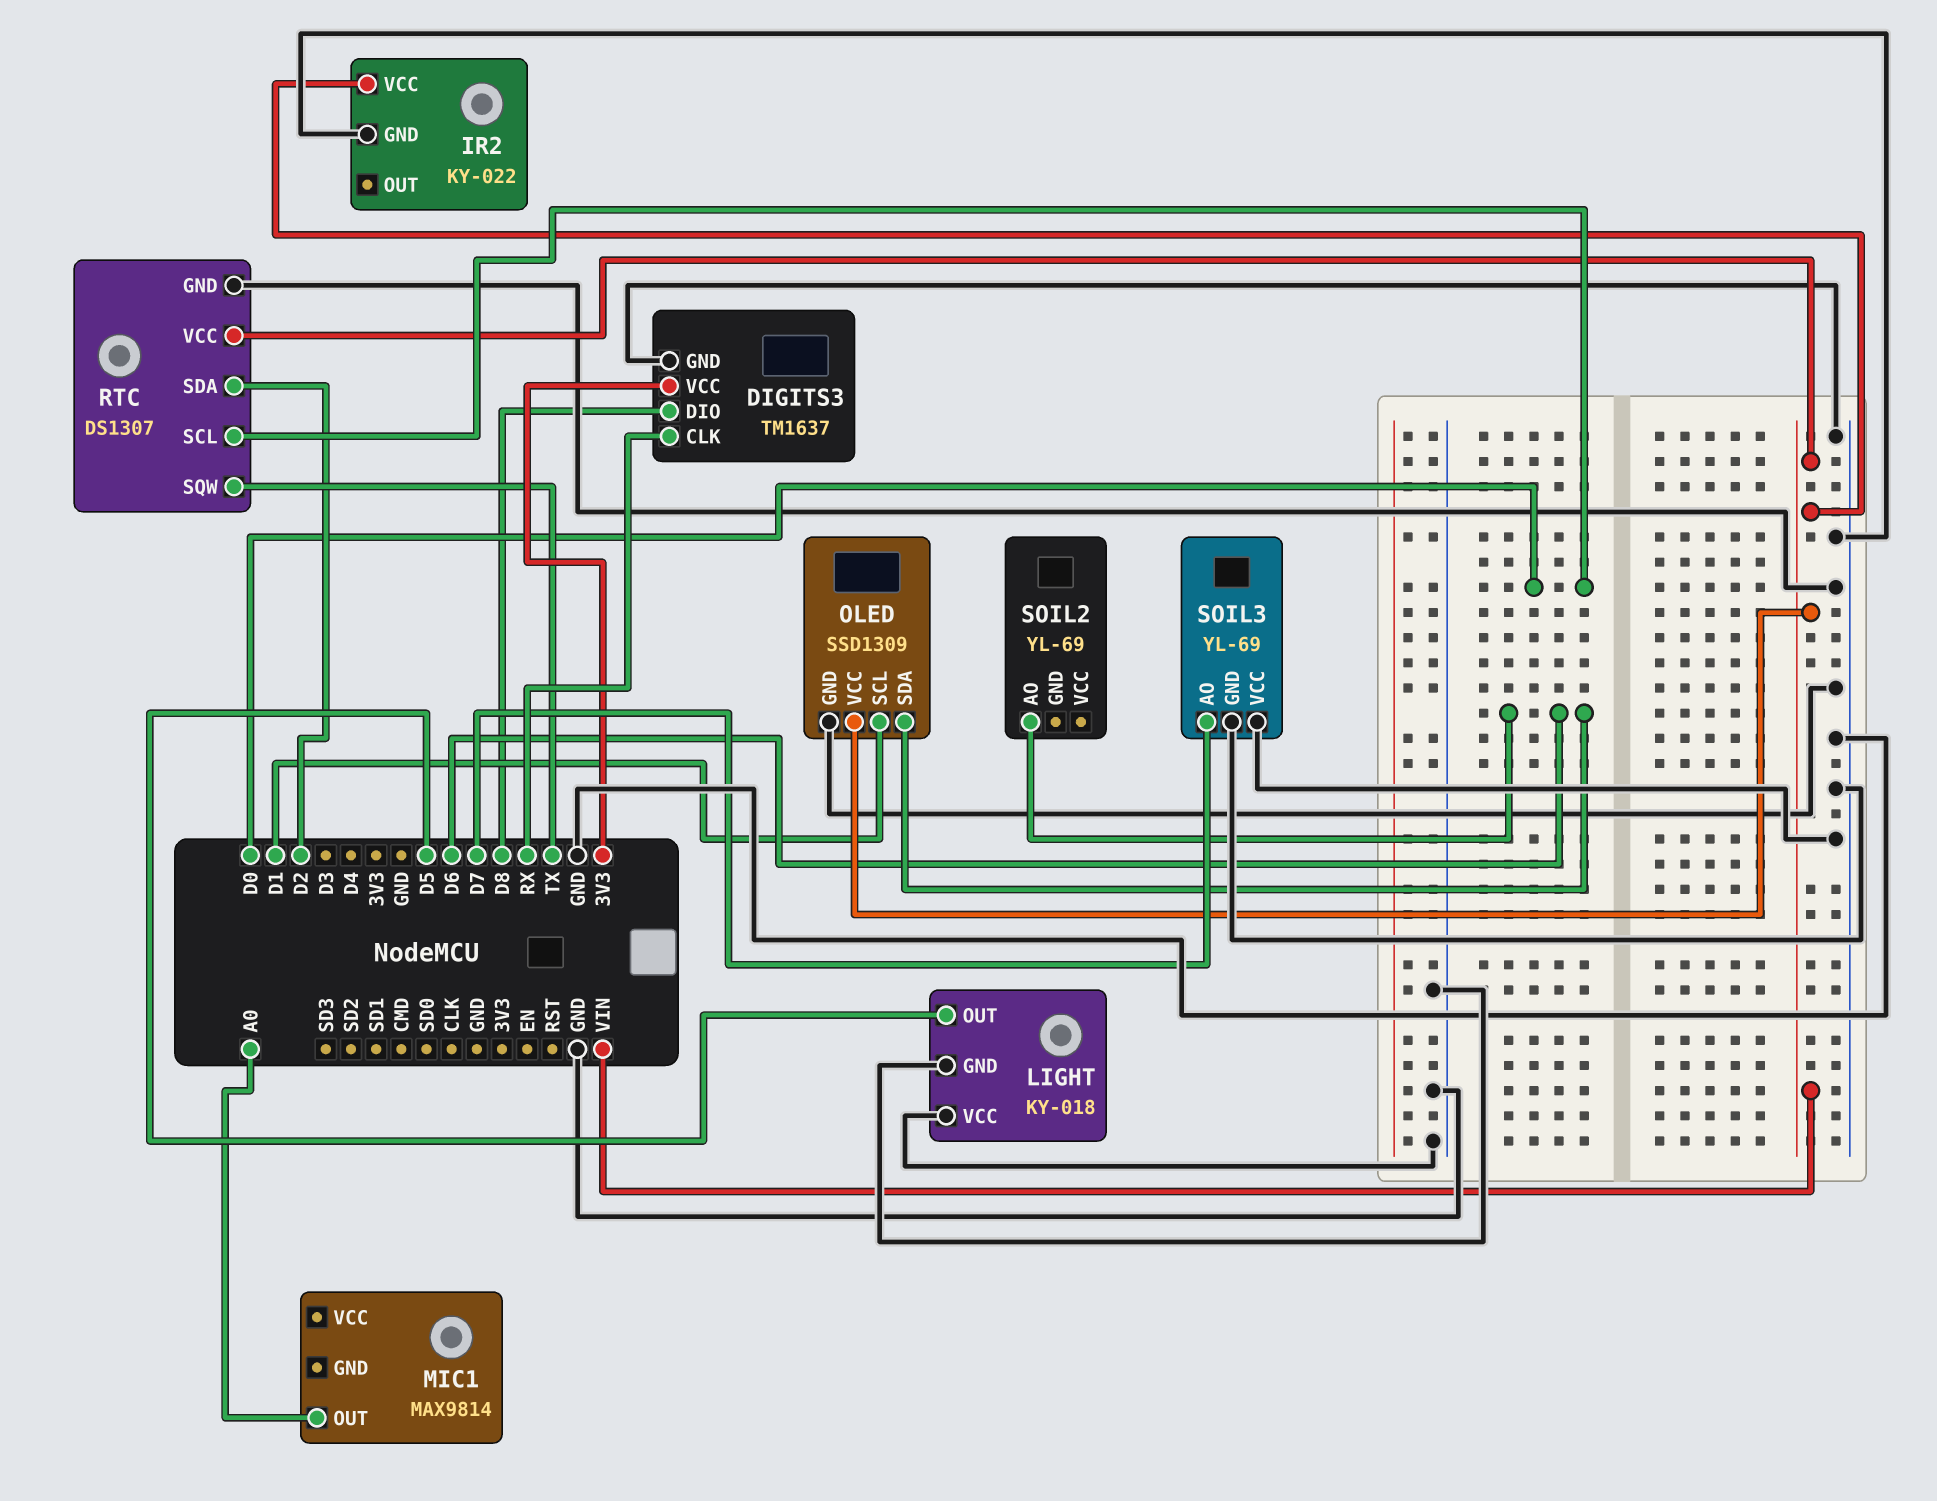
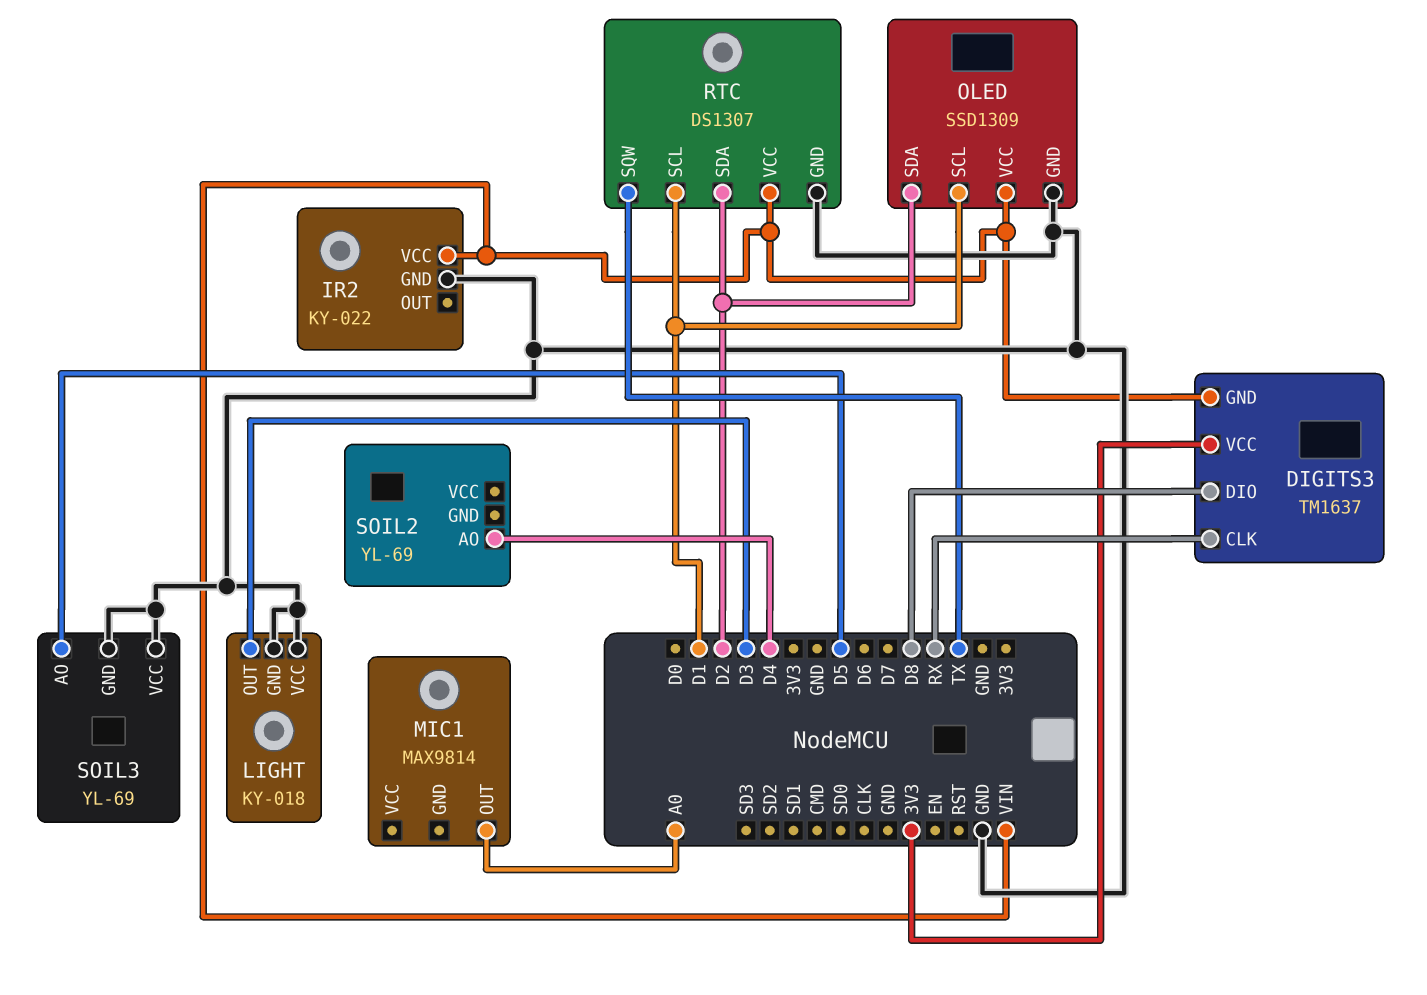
DIGITS3 pin GND: GND -> VIN
LIGHT pin OUT: D5 -> D3
OLED pin SDA: D6 -> D2
RTC pin SCL: D0 -> D1
SOIL2 pin AO: D6 -> D4
SOIL3 pin AO: D7 -> D5

